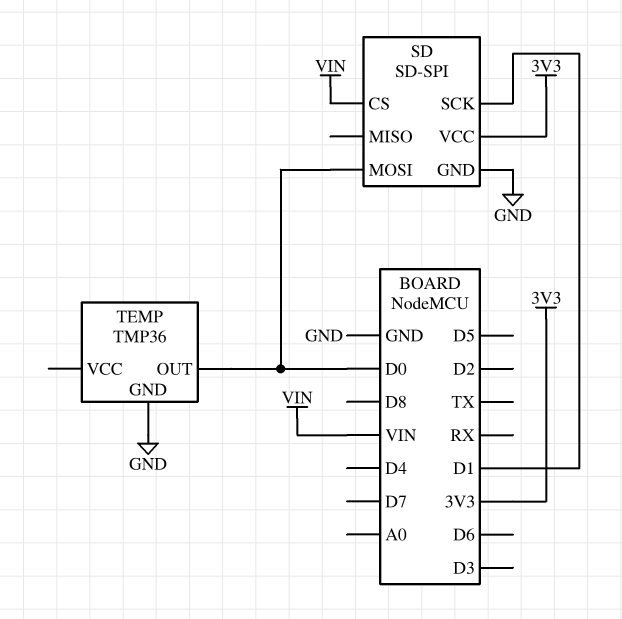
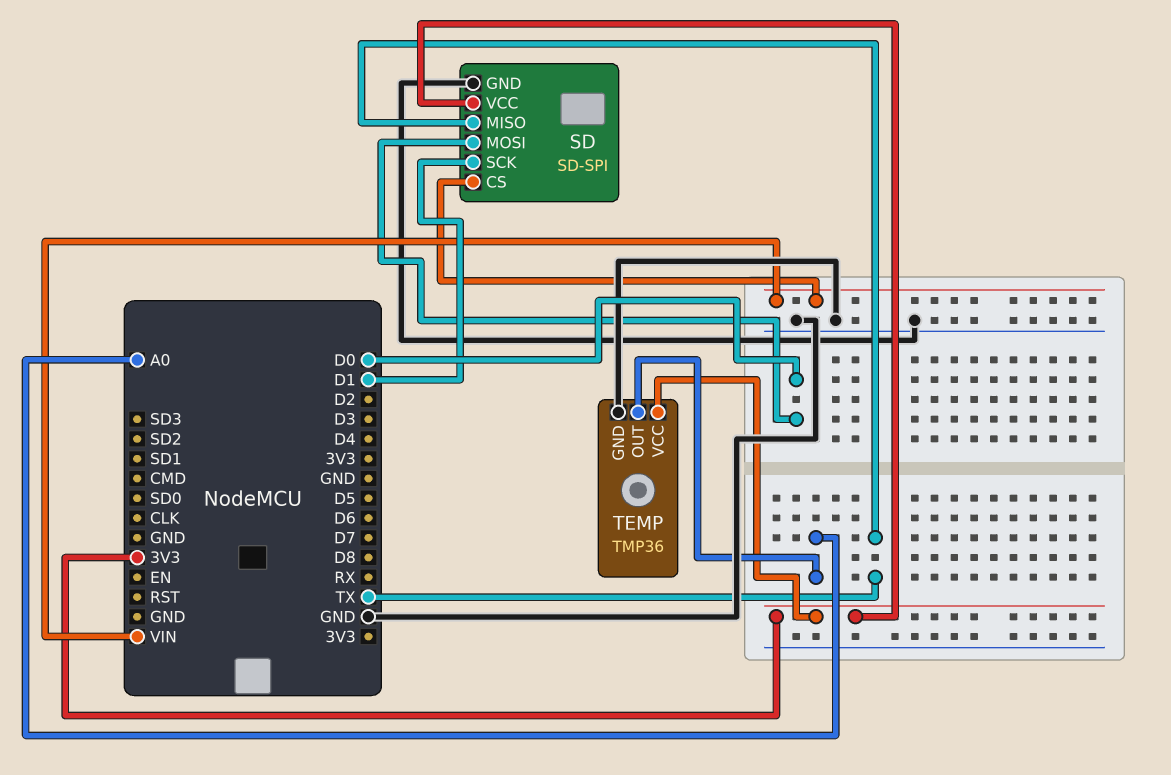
SD pin MISO: none -> TX
TEMP pin OUT: D0 -> A0
TEMP pin VCC: none -> 3V3

